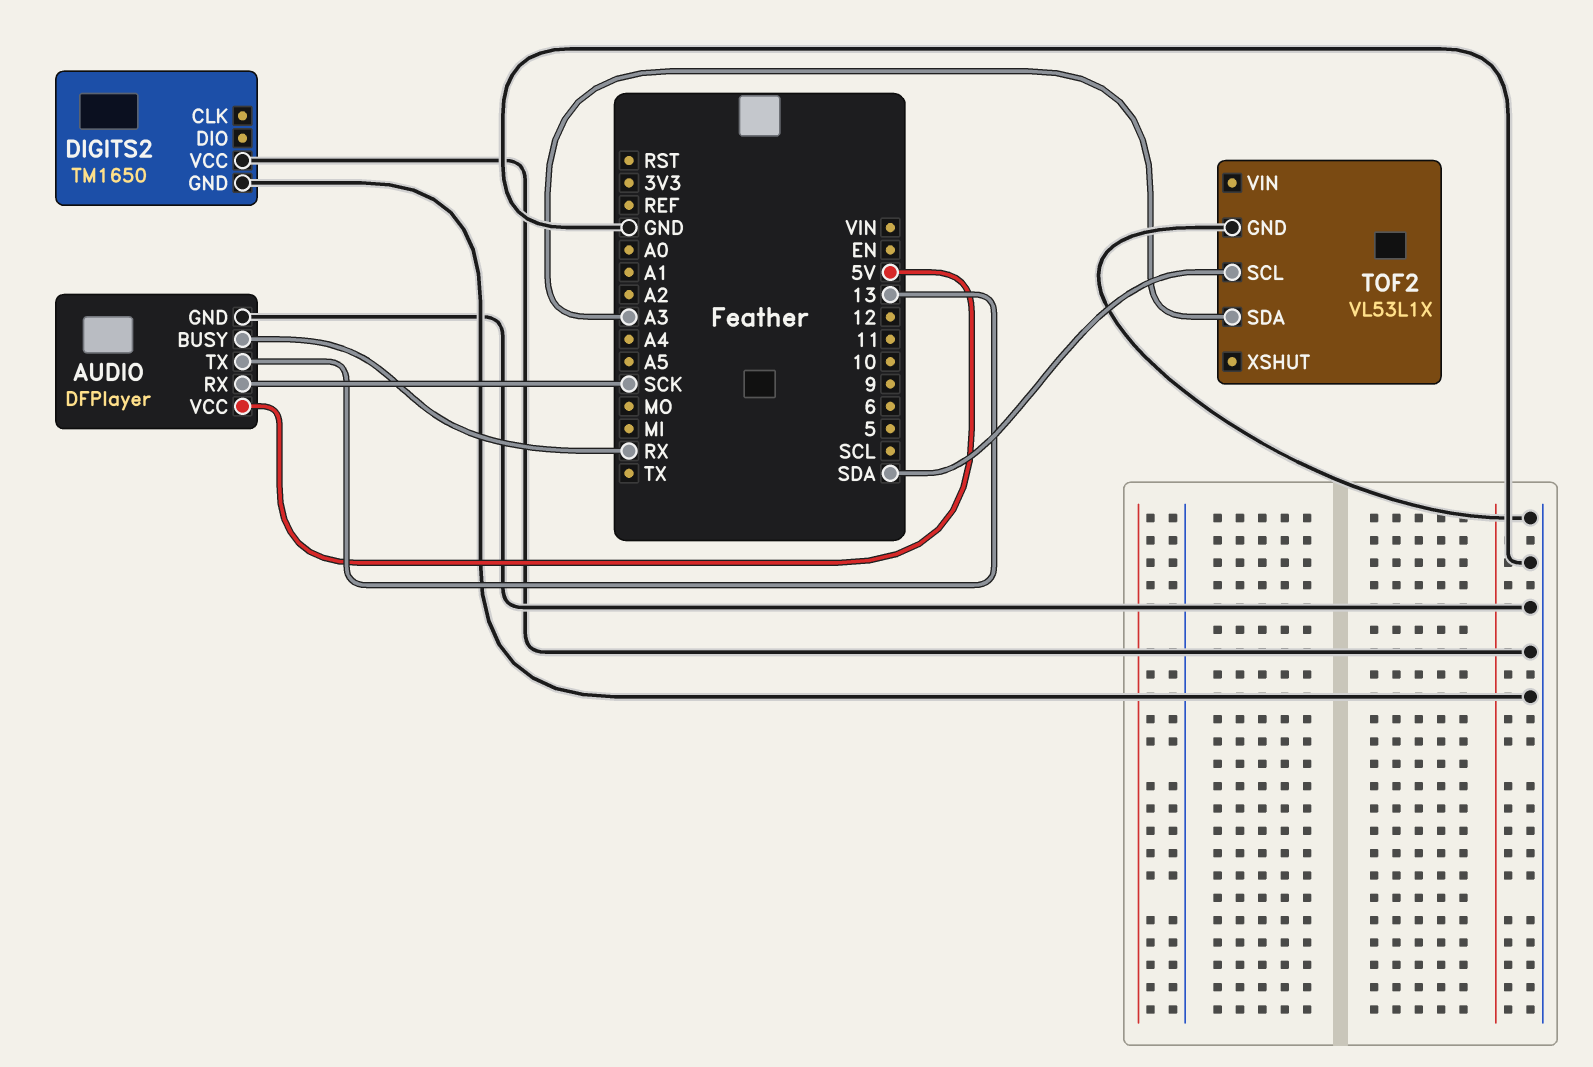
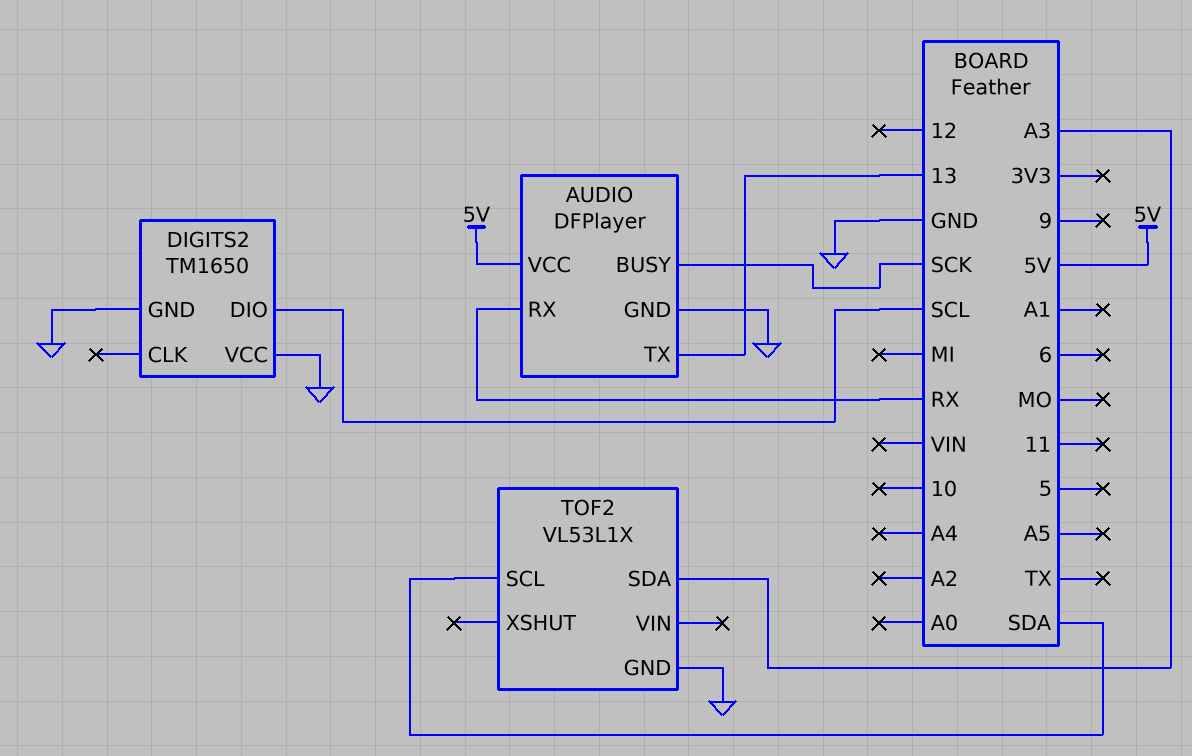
AUDIO pin BUSY: RX -> SCK
AUDIO pin RX: SCK -> RX
DIGITS2 pin DIO: none -> SCL

